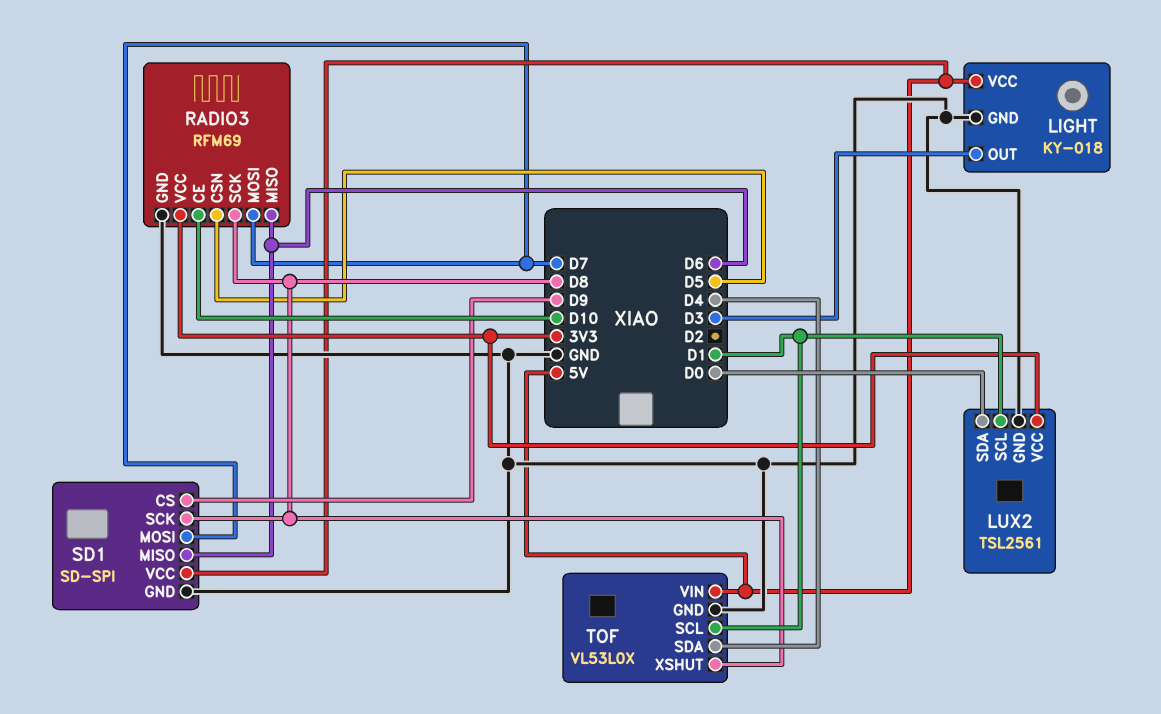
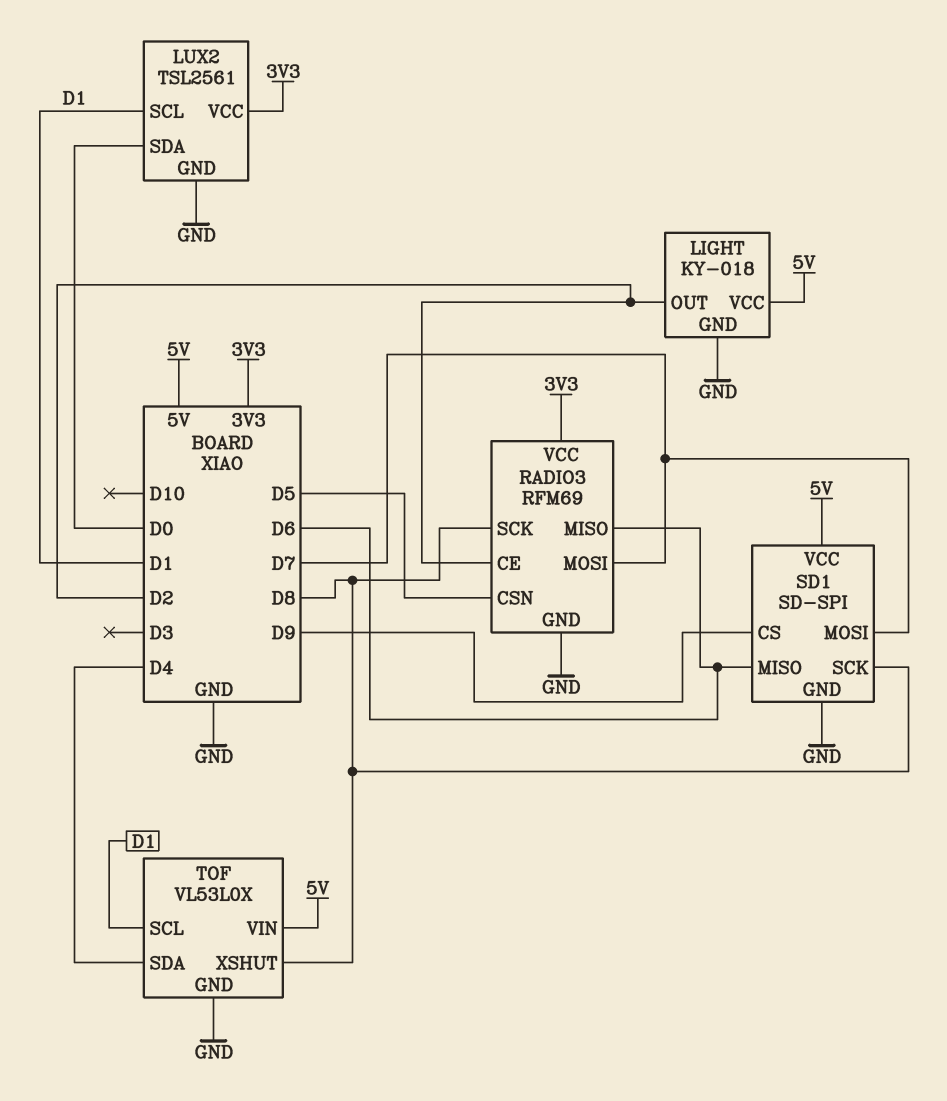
LIGHT pin OUT: D3 -> D2
RADIO3 pin CE: D10 -> D2

